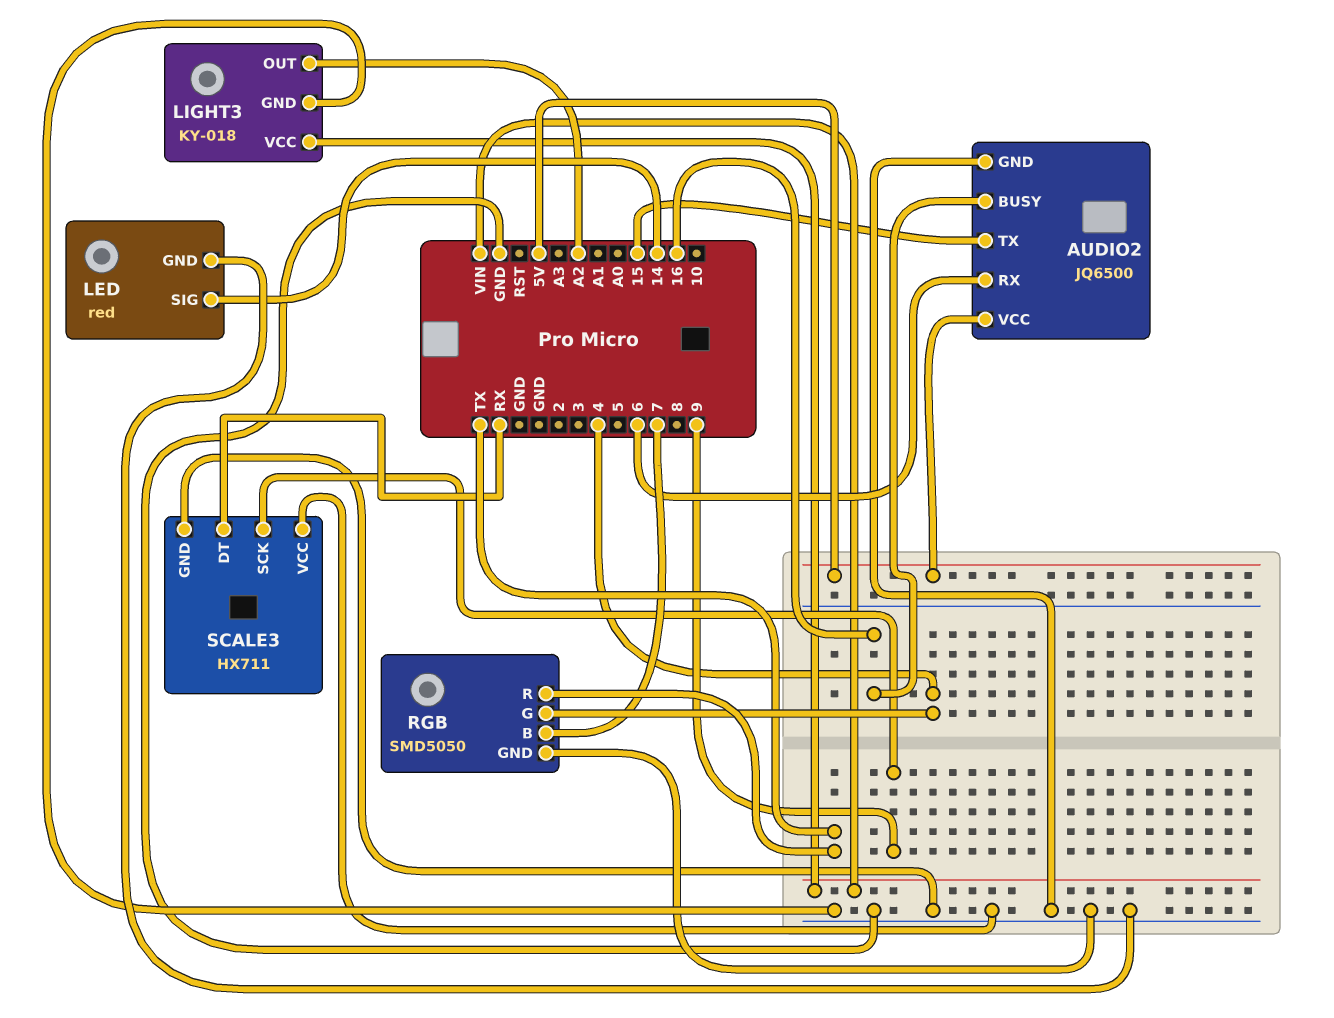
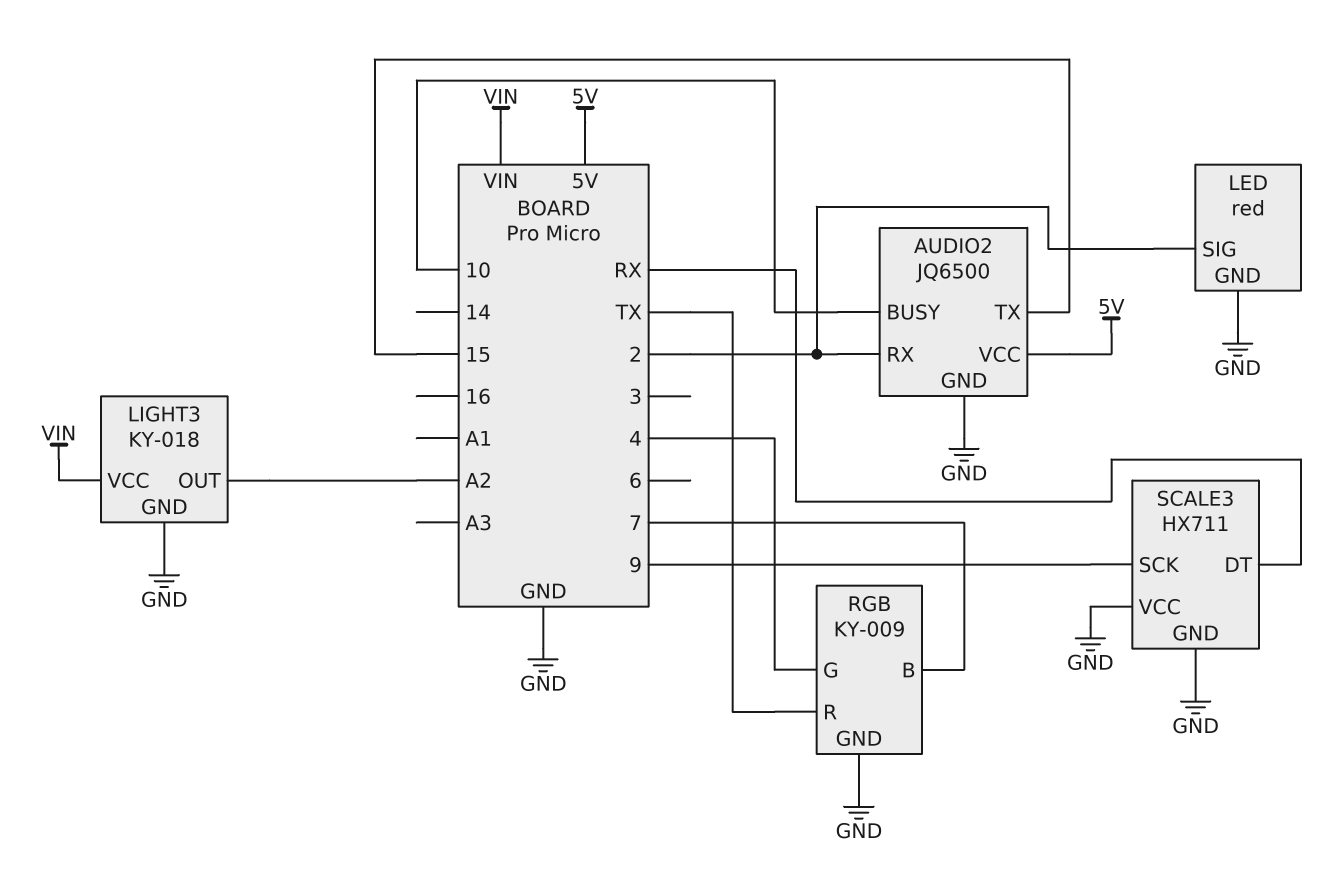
AUDIO2 pin BUSY: 16 -> 10
AUDIO2 pin RX: 6 -> 2
LED pin SIG: 14 -> 2
RGB: SMD5050 -> KY-009

